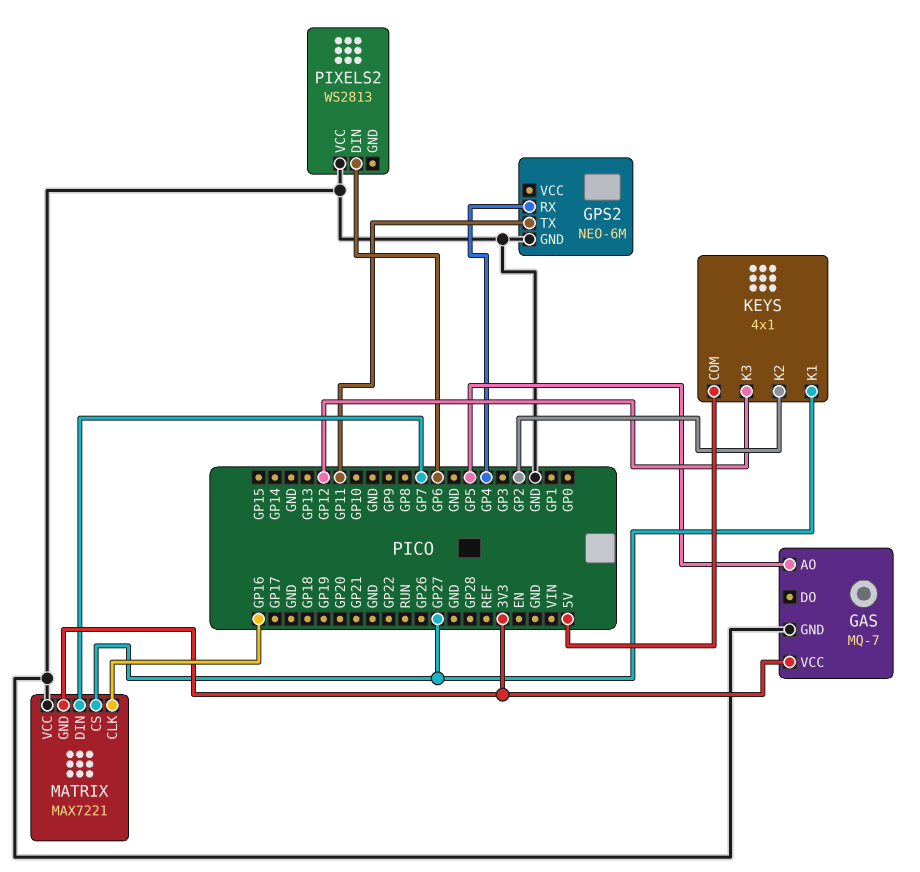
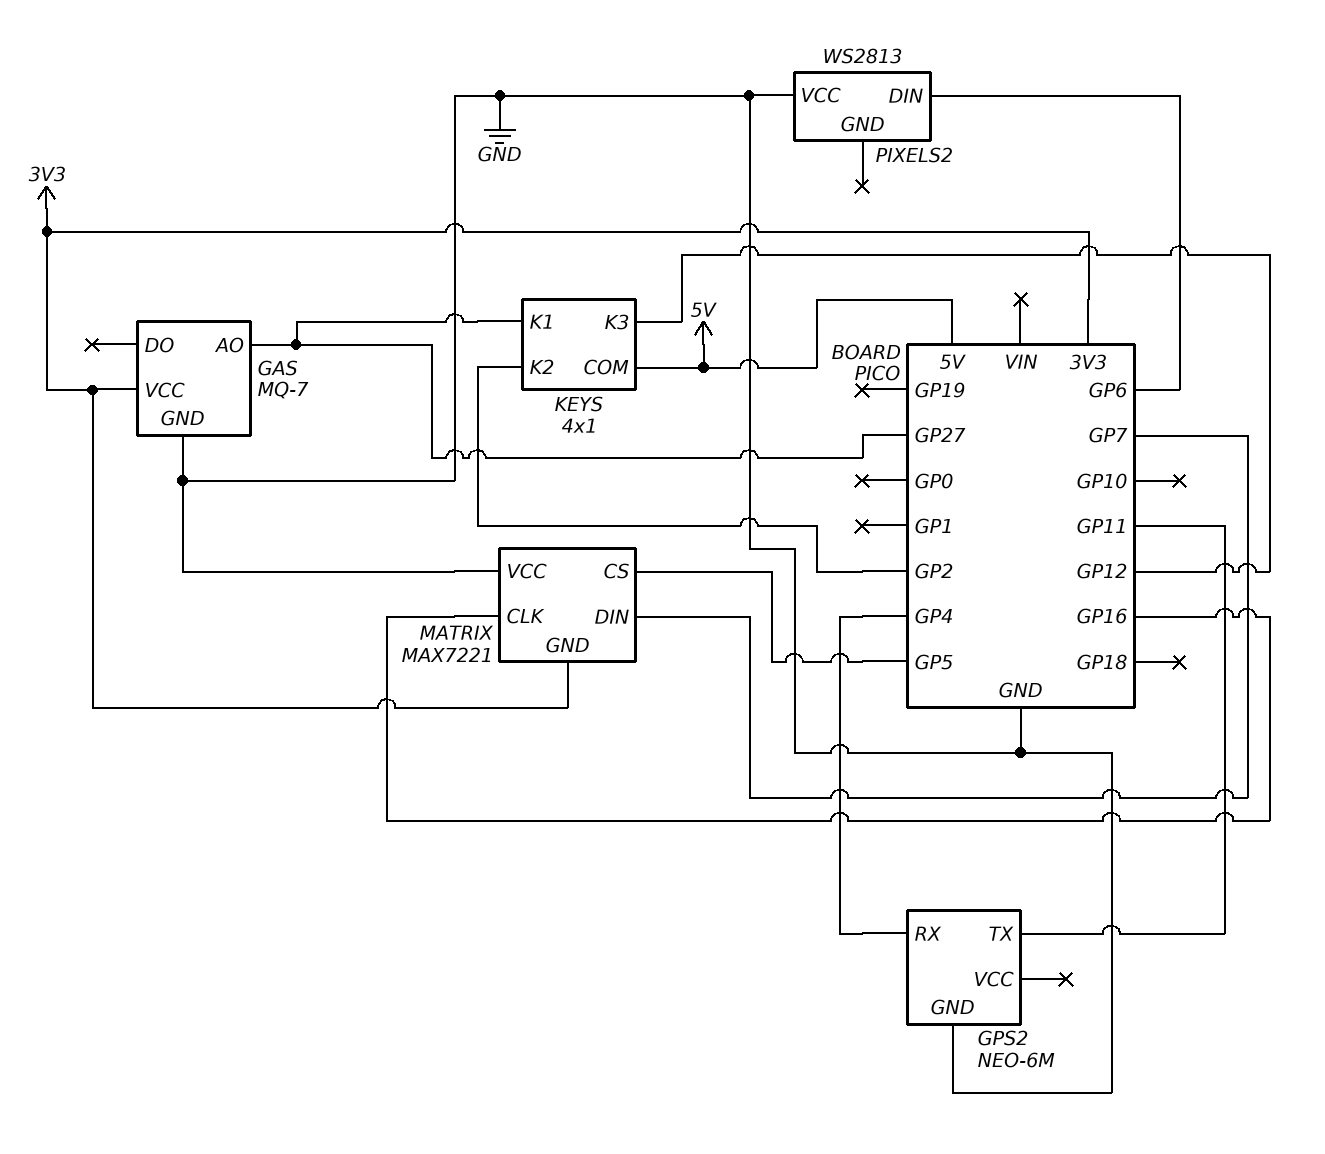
GAS pin AO: GP5 -> GP27
MATRIX pin CS: GP27 -> GP5

